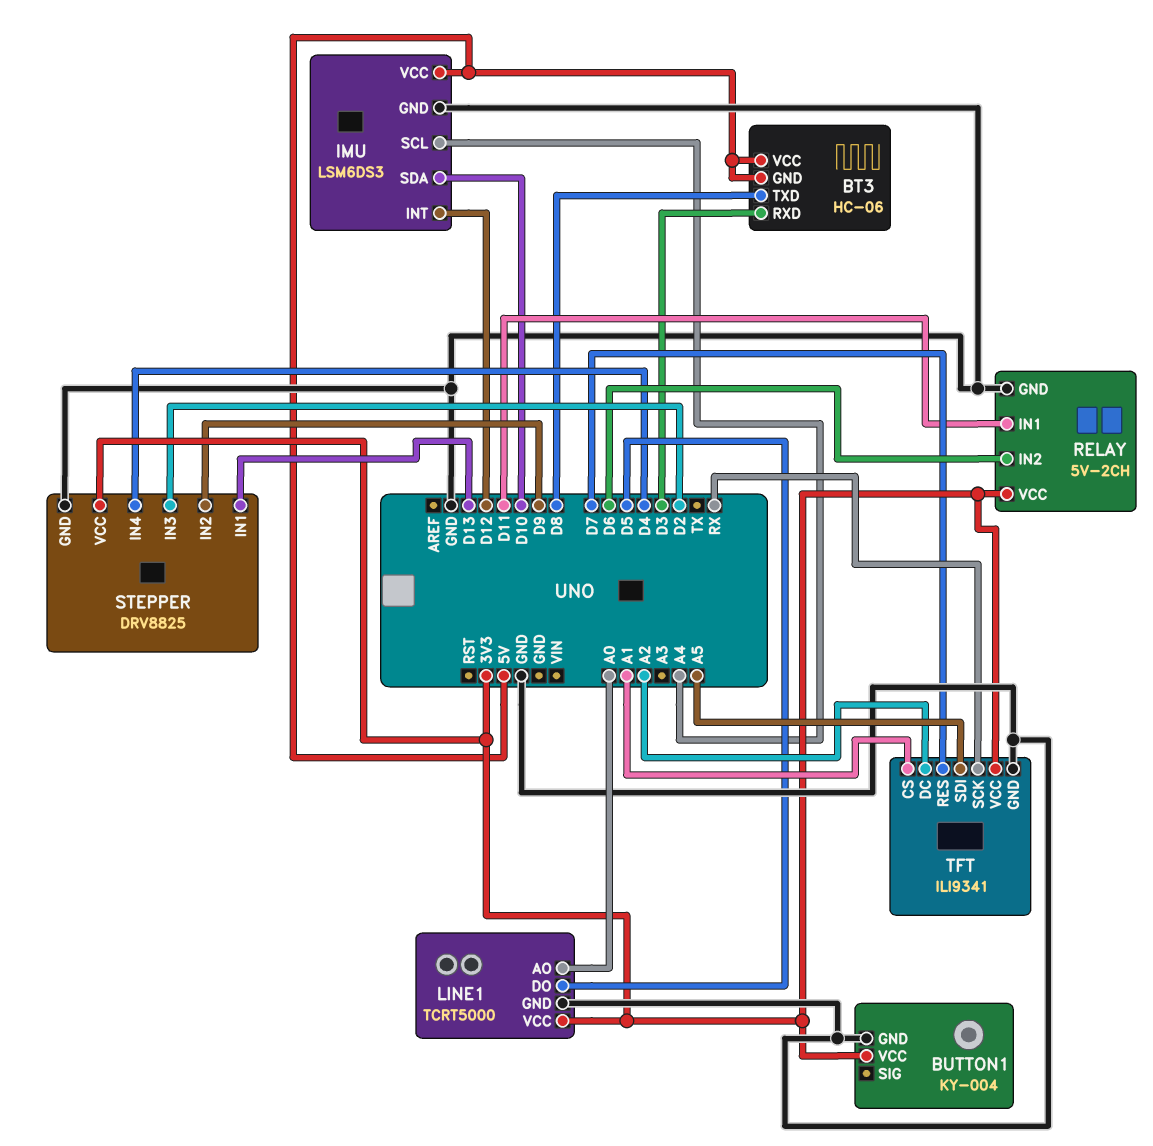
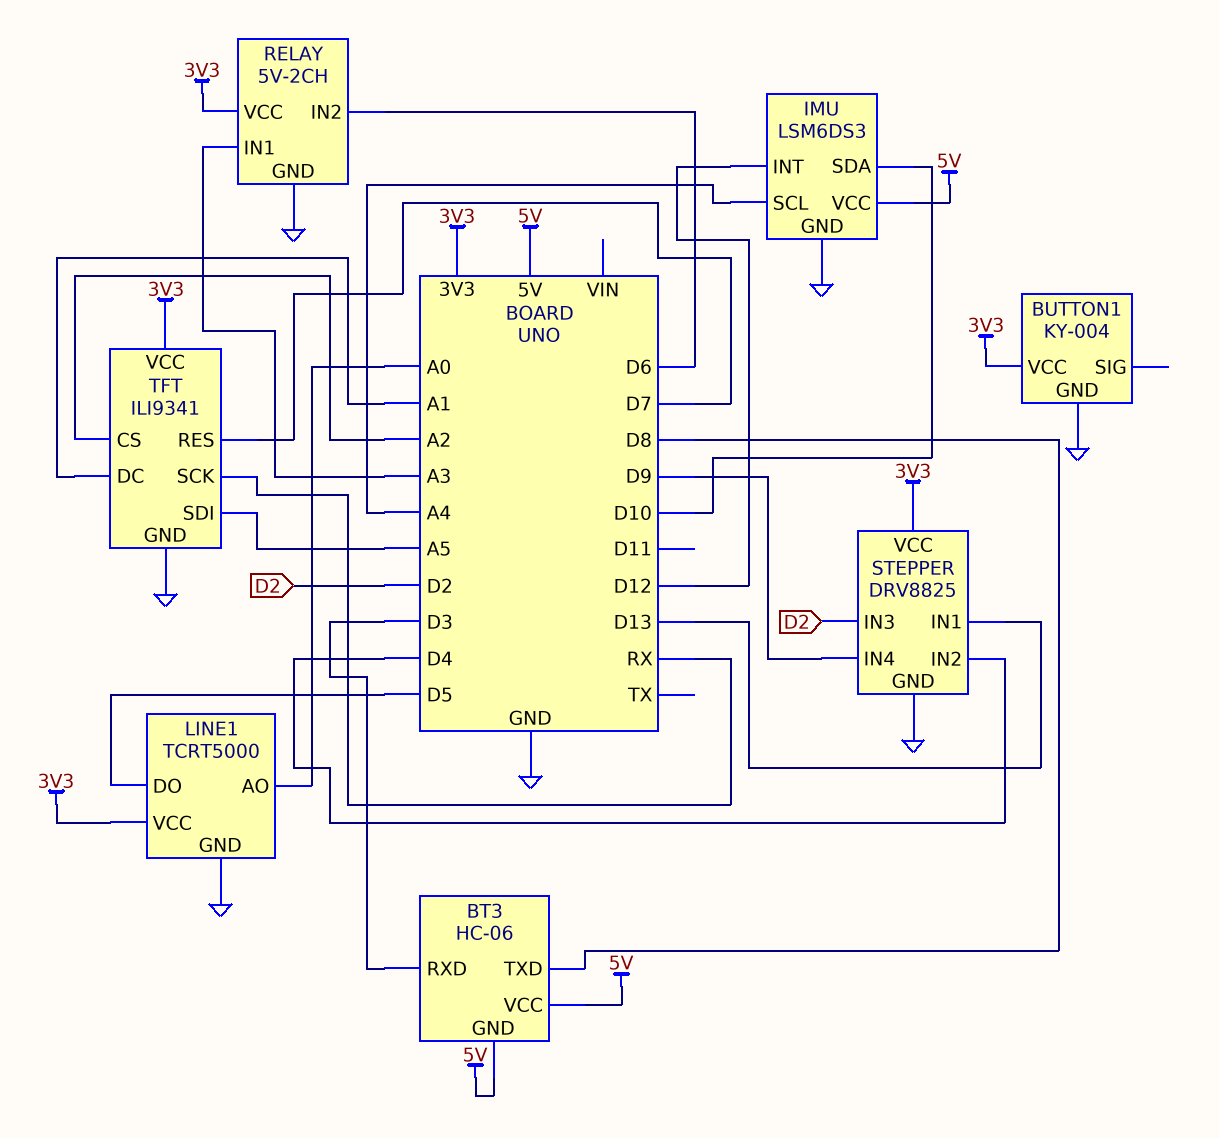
RELAY pin IN1: D11 -> A3
STEPPER pin IN2: D9 -> D4
STEPPER pin IN4: D4 -> D9
TFT pin CS: A1 -> A2
TFT pin DC: A2 -> A1

